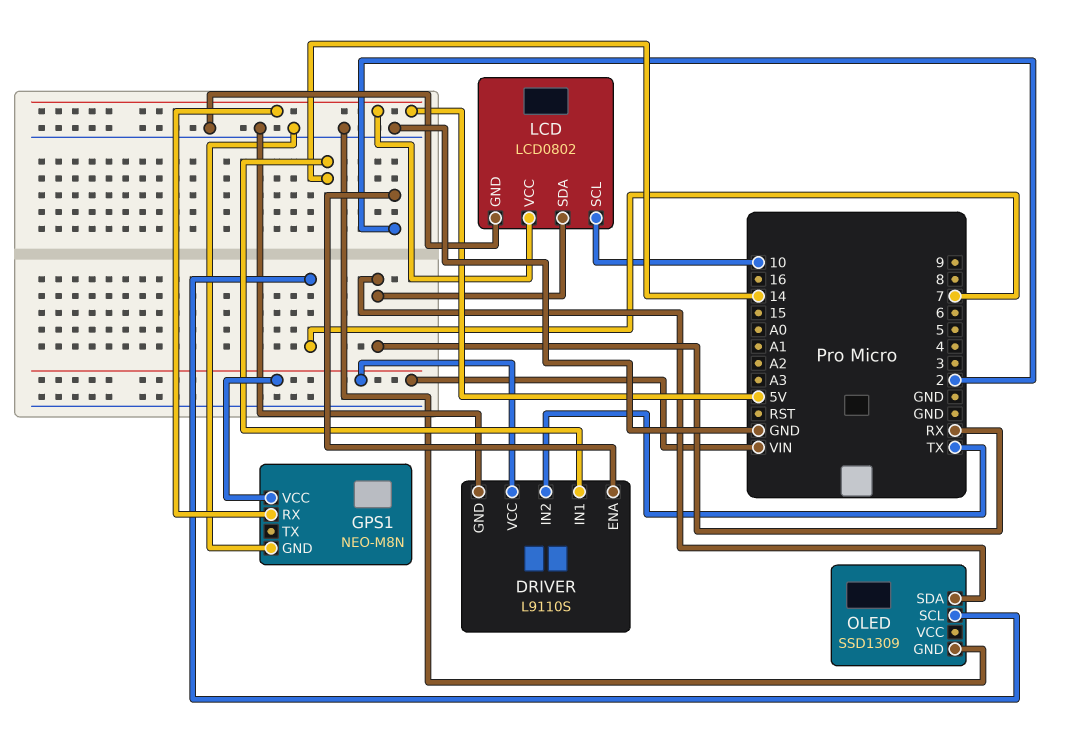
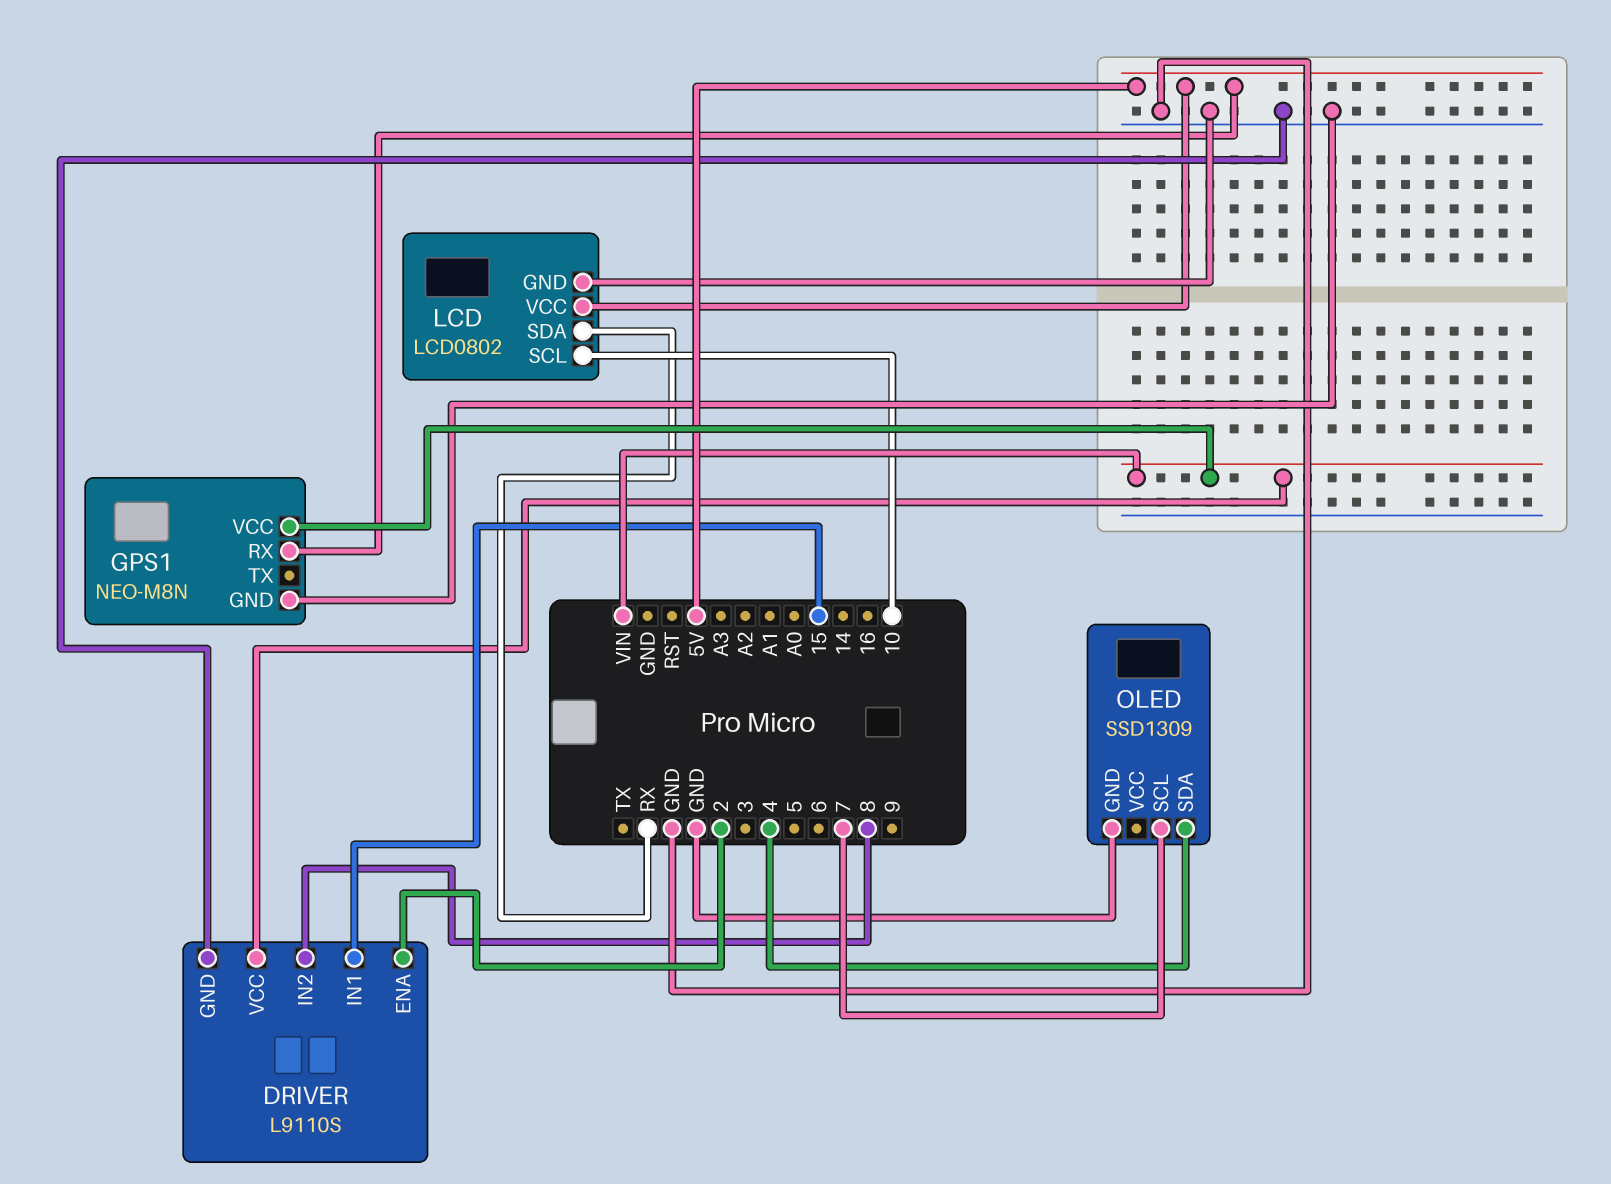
DRIVER pin IN1: 14 -> 15
DRIVER pin IN2: TX -> 8
OLED pin SDA: RX -> 4

